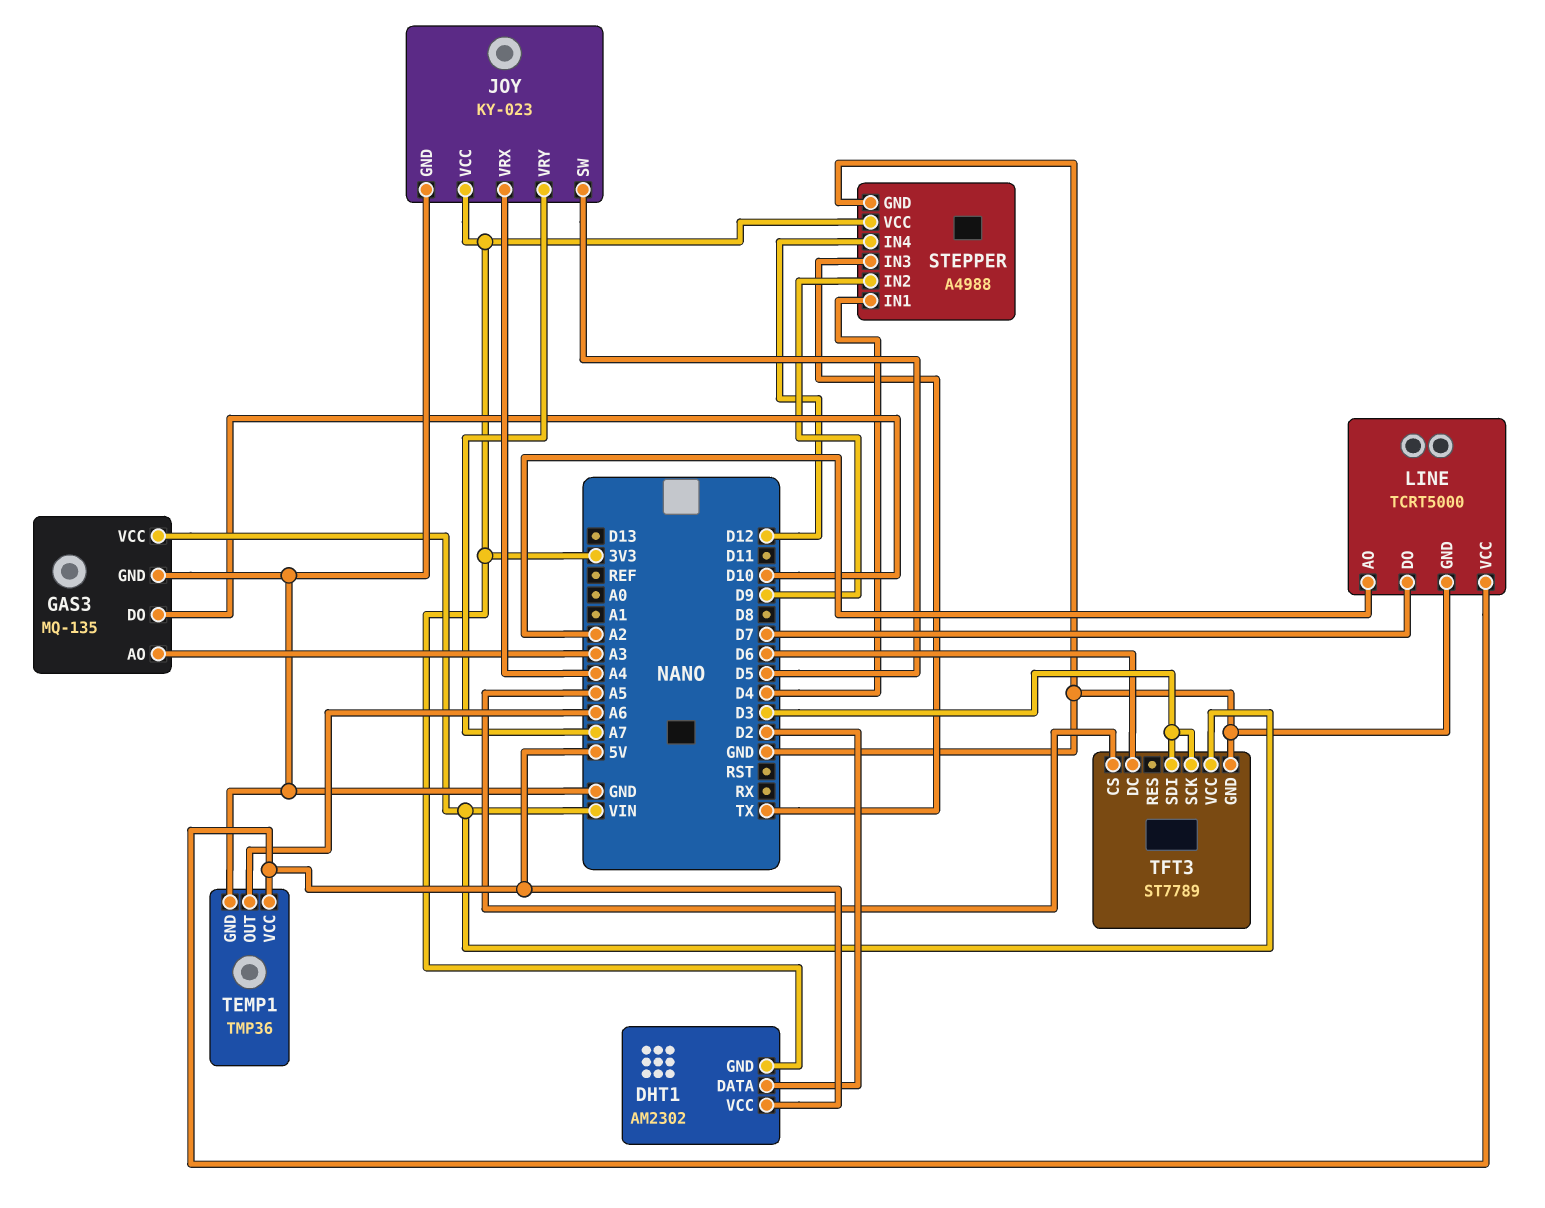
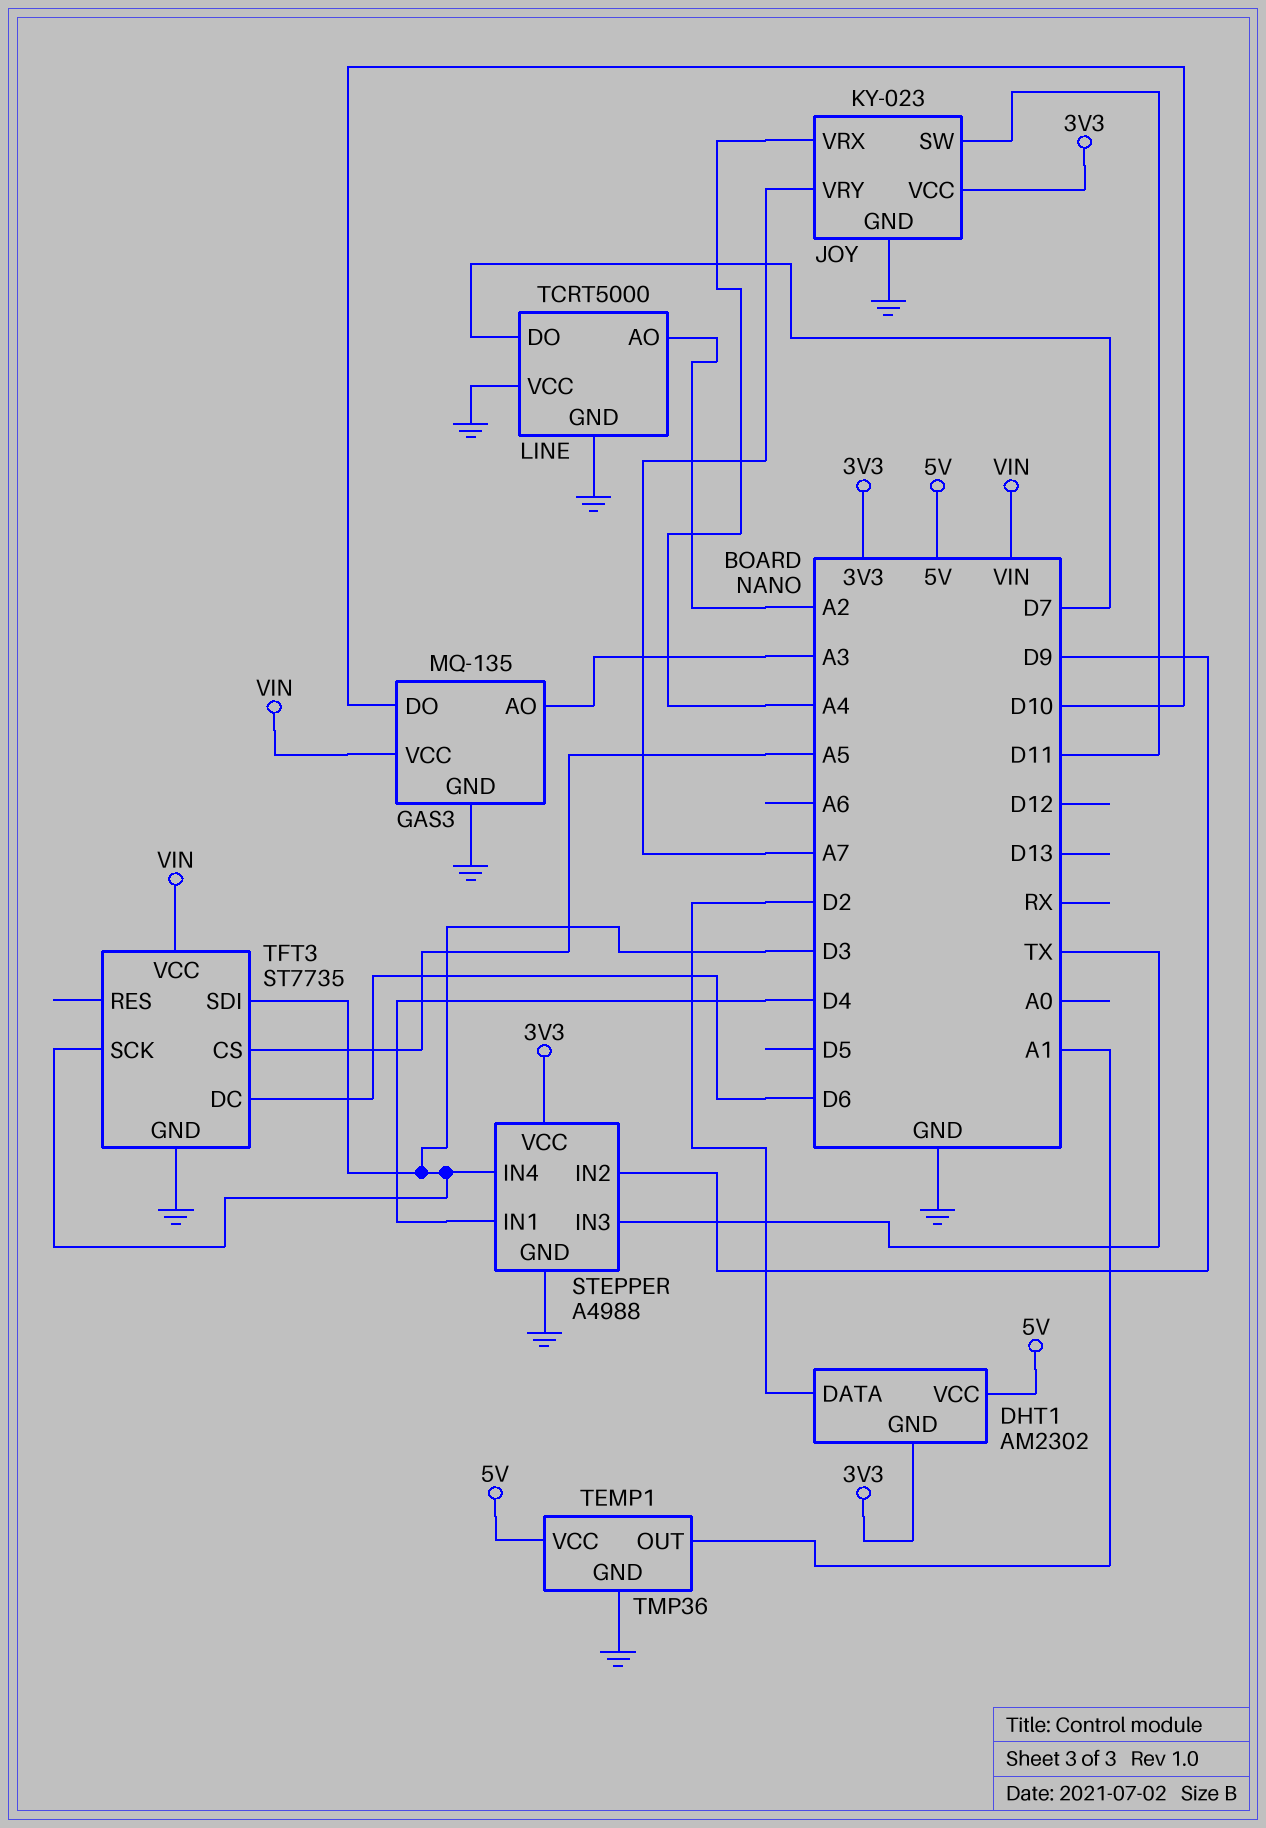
JOY pin SW: D5 -> D11
LINE pin VCC: 5V -> GND
STEPPER pin IN4: D12 -> D3
TEMP1 pin OUT: A6 -> A1
TFT3: ST7789 -> ST7735

